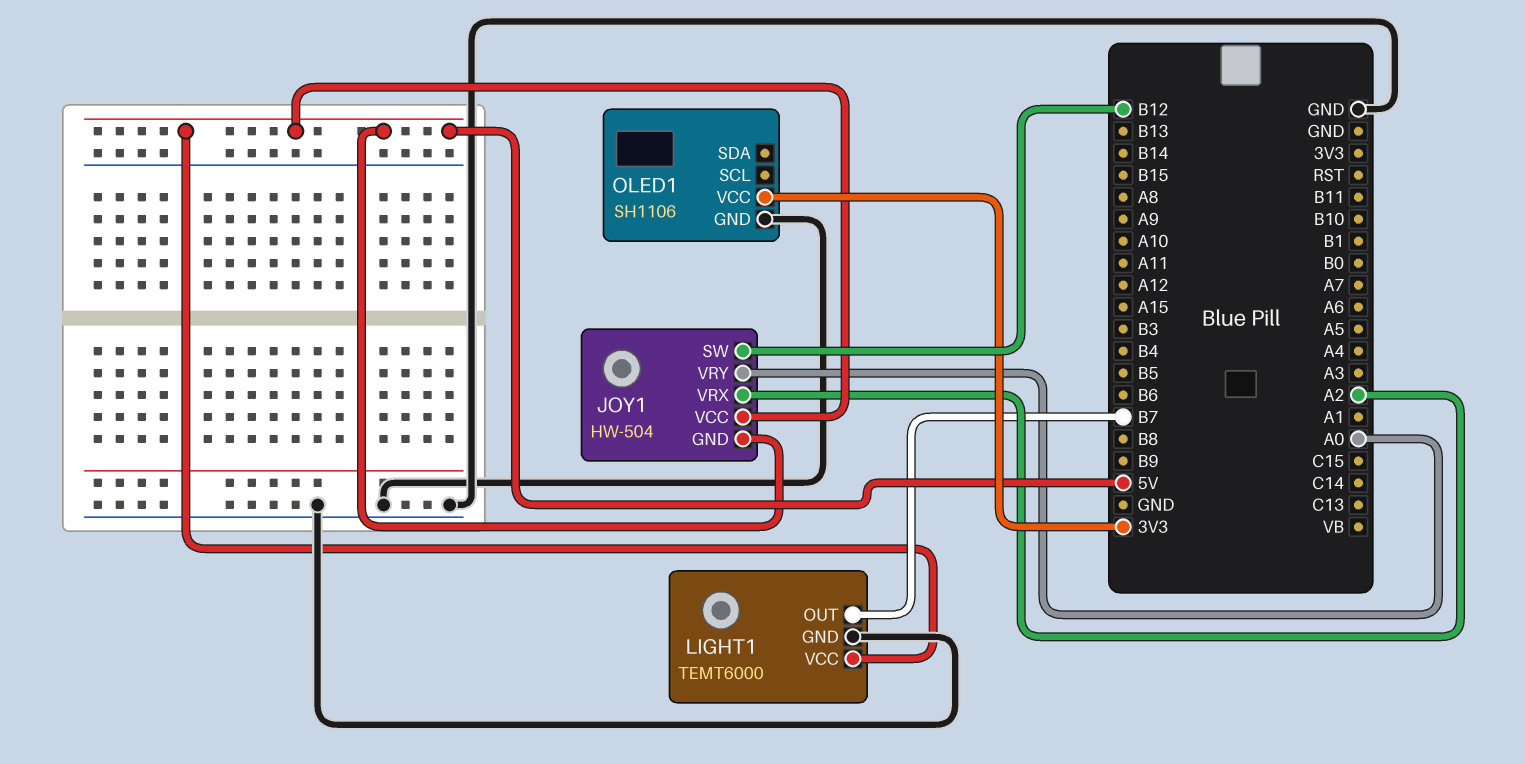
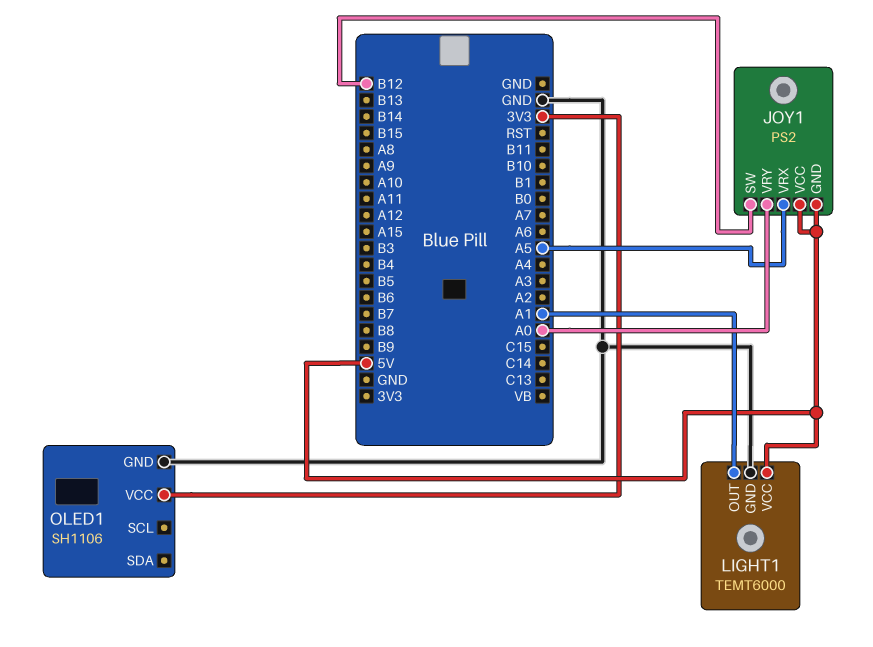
JOY1: HW-504 -> PS2
JOY1 pin VRX: A2 -> A5
LIGHT1 pin OUT: B7 -> A1

